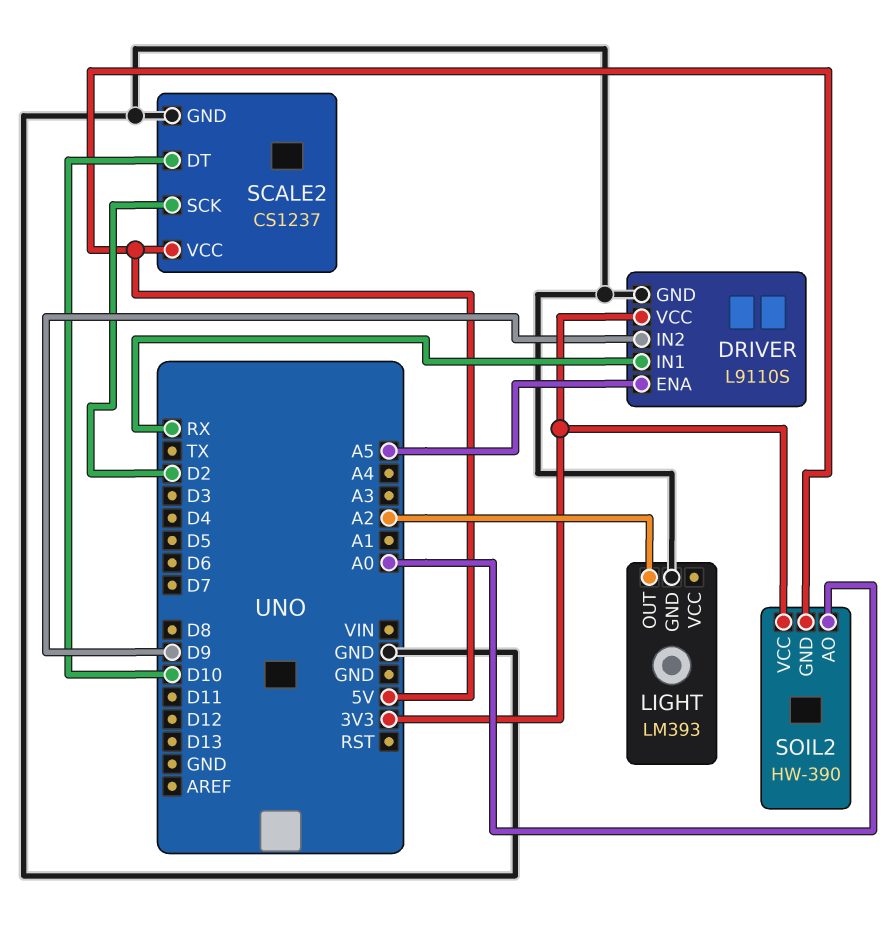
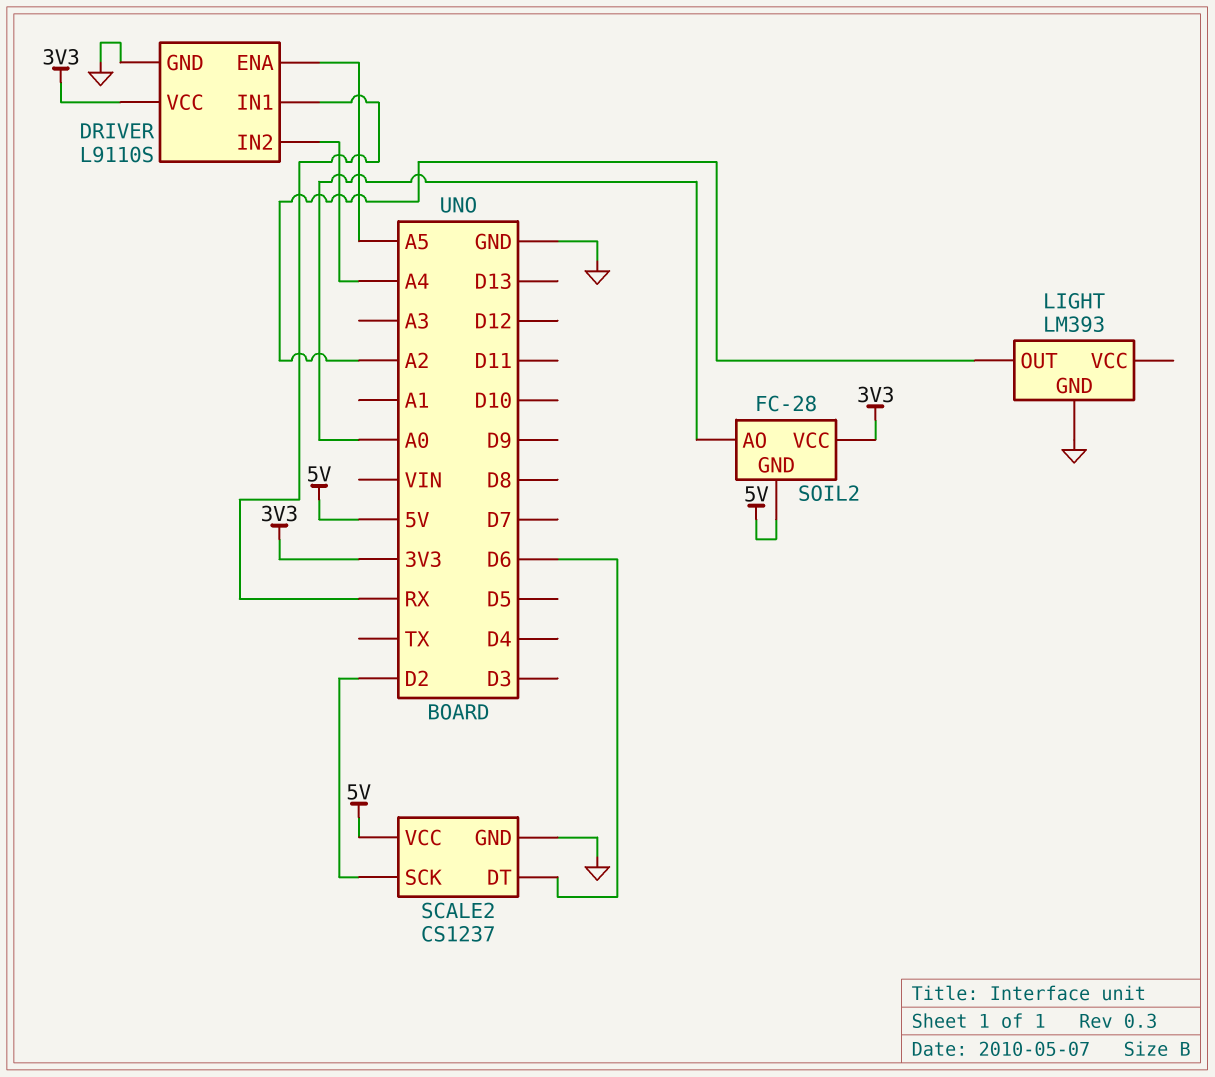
DRIVER pin IN2: D9 -> A4
SCALE2 pin DT: D10 -> D6
SOIL2: HW-390 -> FC-28

